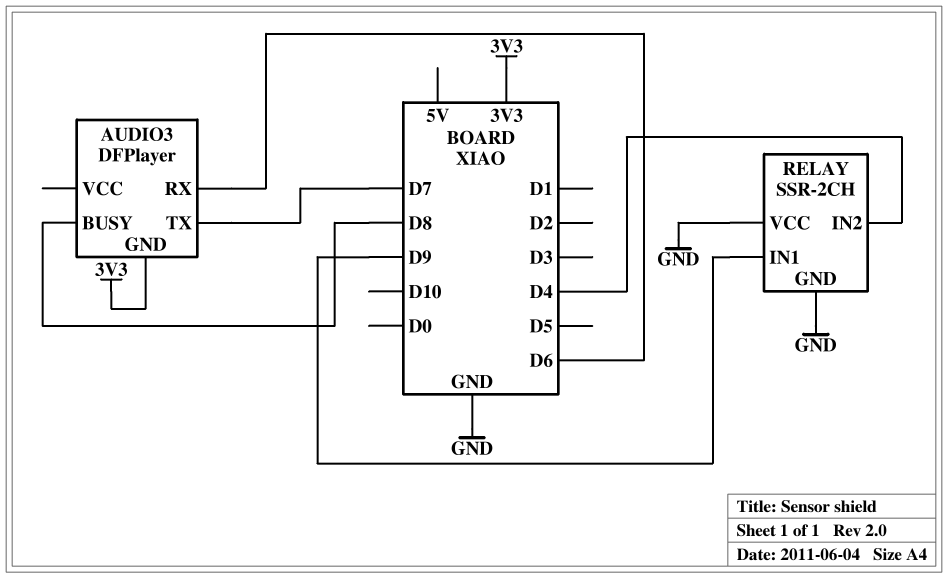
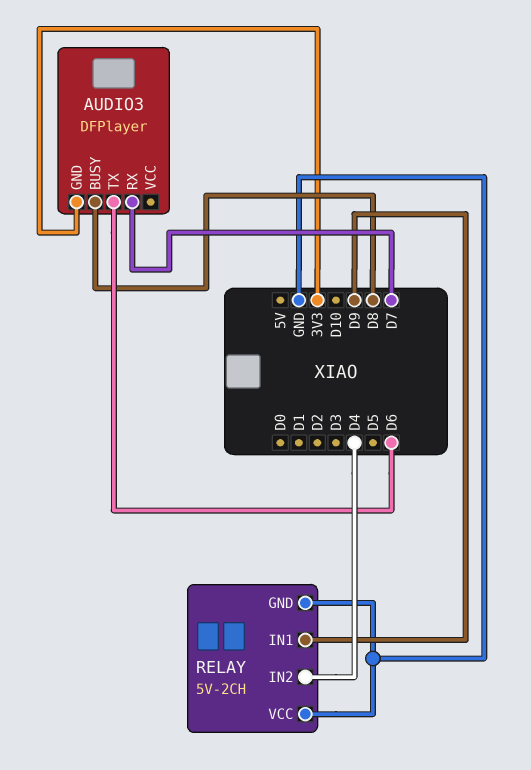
AUDIO3 pin RX: D6 -> D7
AUDIO3 pin TX: D7 -> D6
RELAY: SSR-2CH -> 5V-2CH

